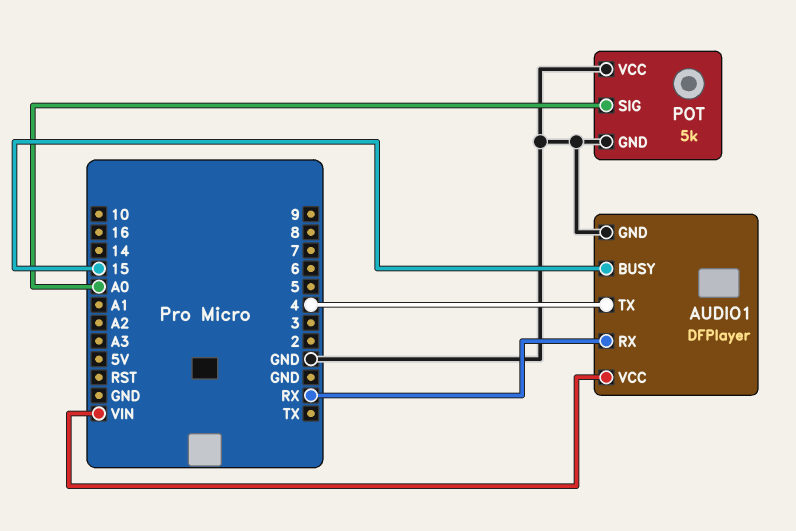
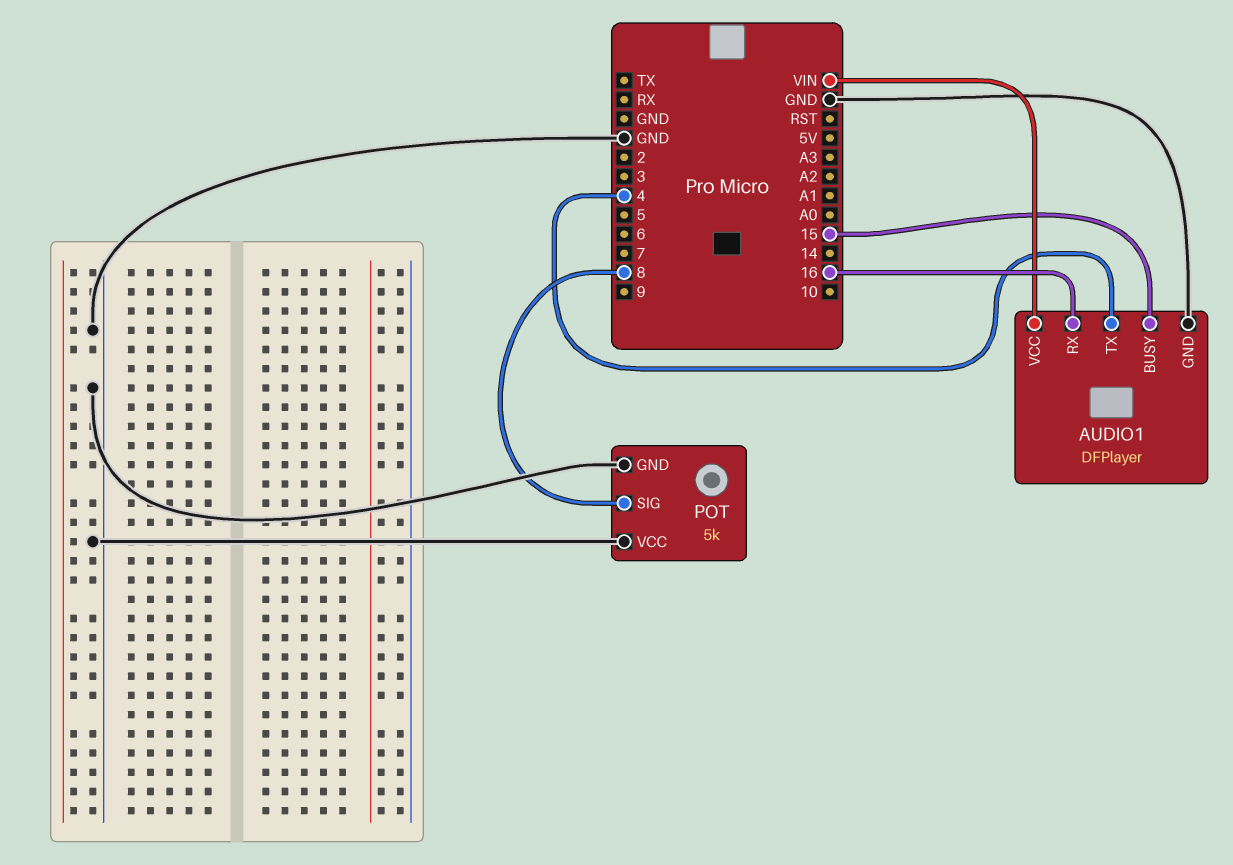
AUDIO1 pin RX: RX -> 16
POT pin SIG: A0 -> 8

